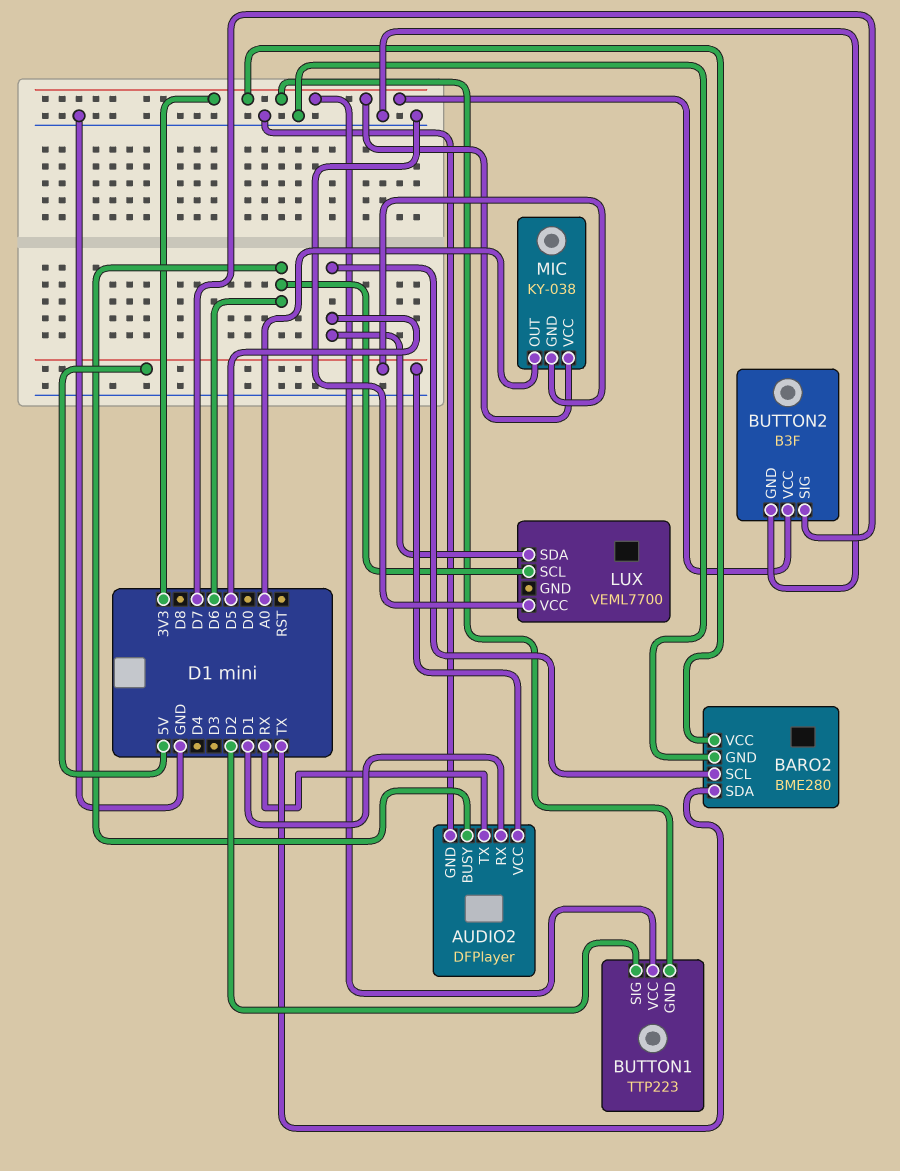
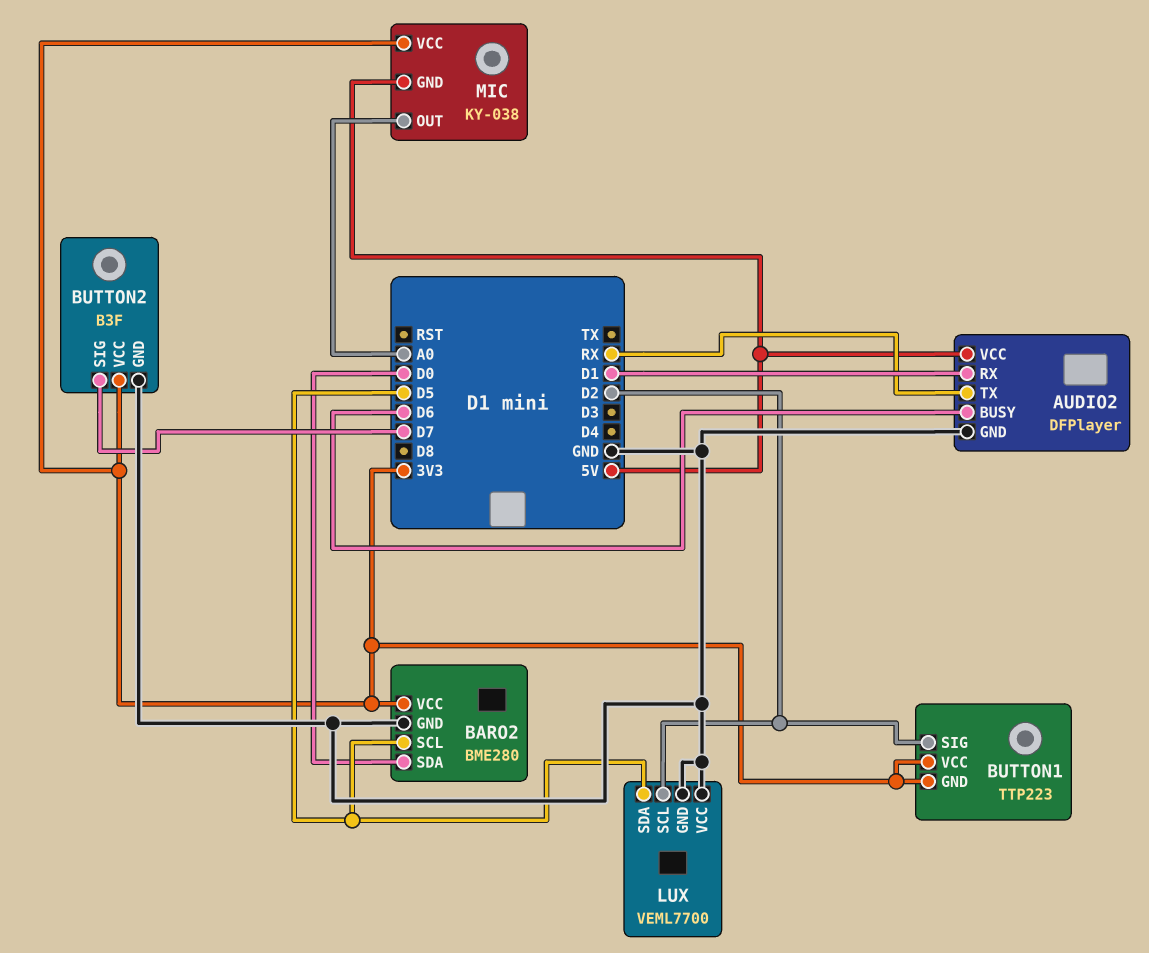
BARO2 pin SDA: TX -> D0
LUX pin GND: none -> GND
LUX pin SCL: D6 -> D2

